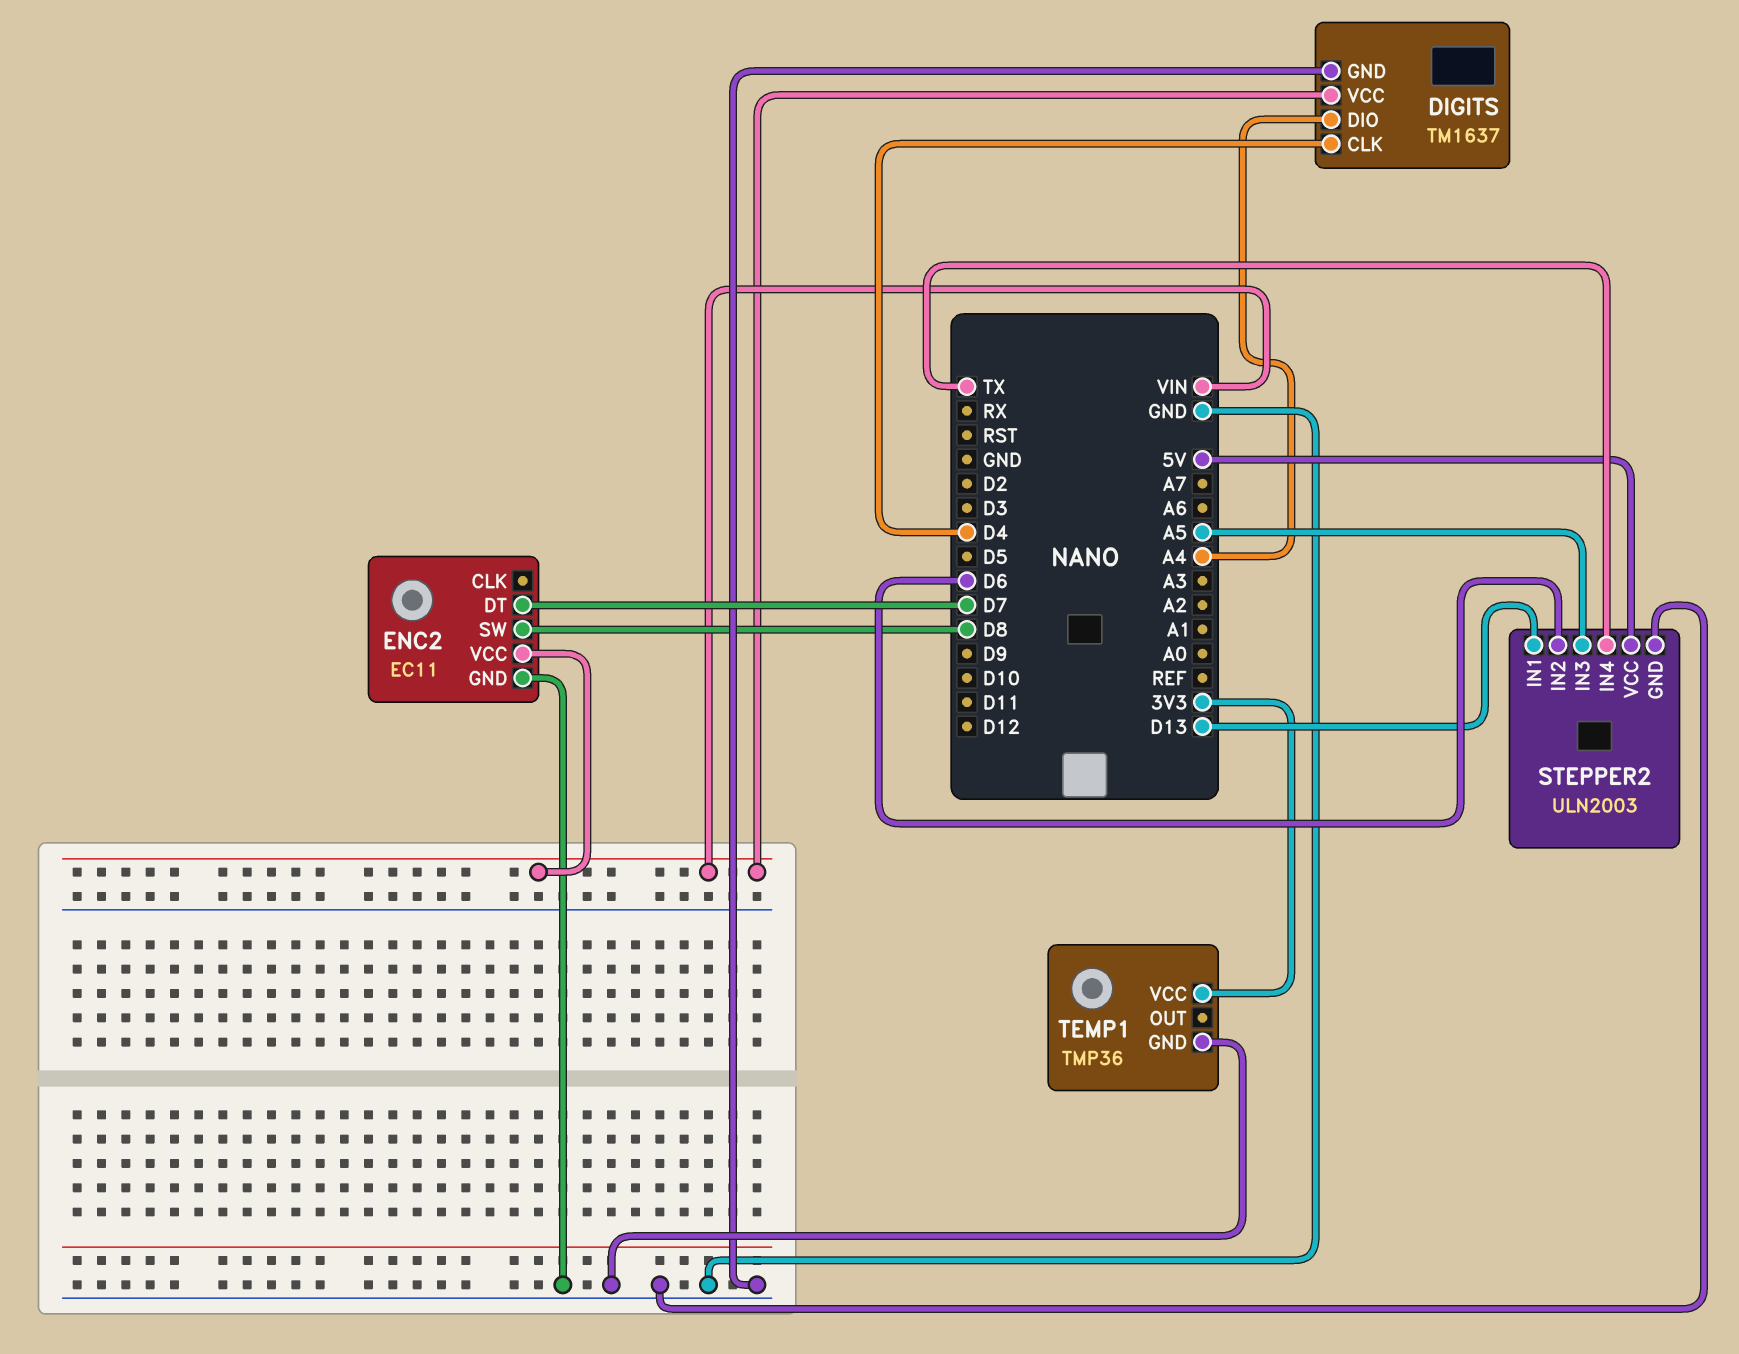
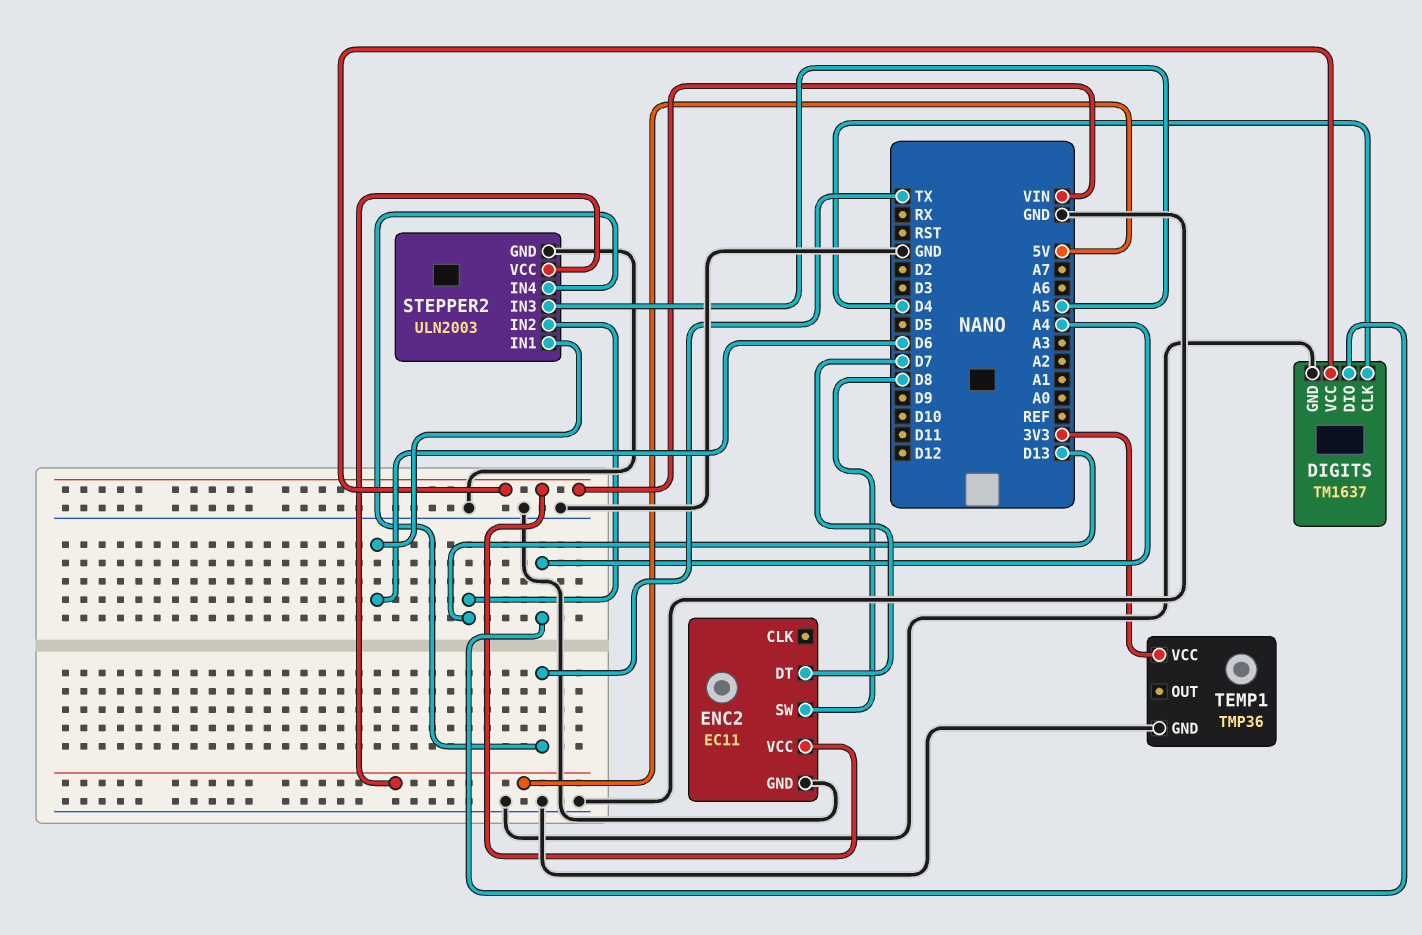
STEPPER2 pin IN1: D13 -> D6
STEPPER2 pin IN2: D6 -> D13

